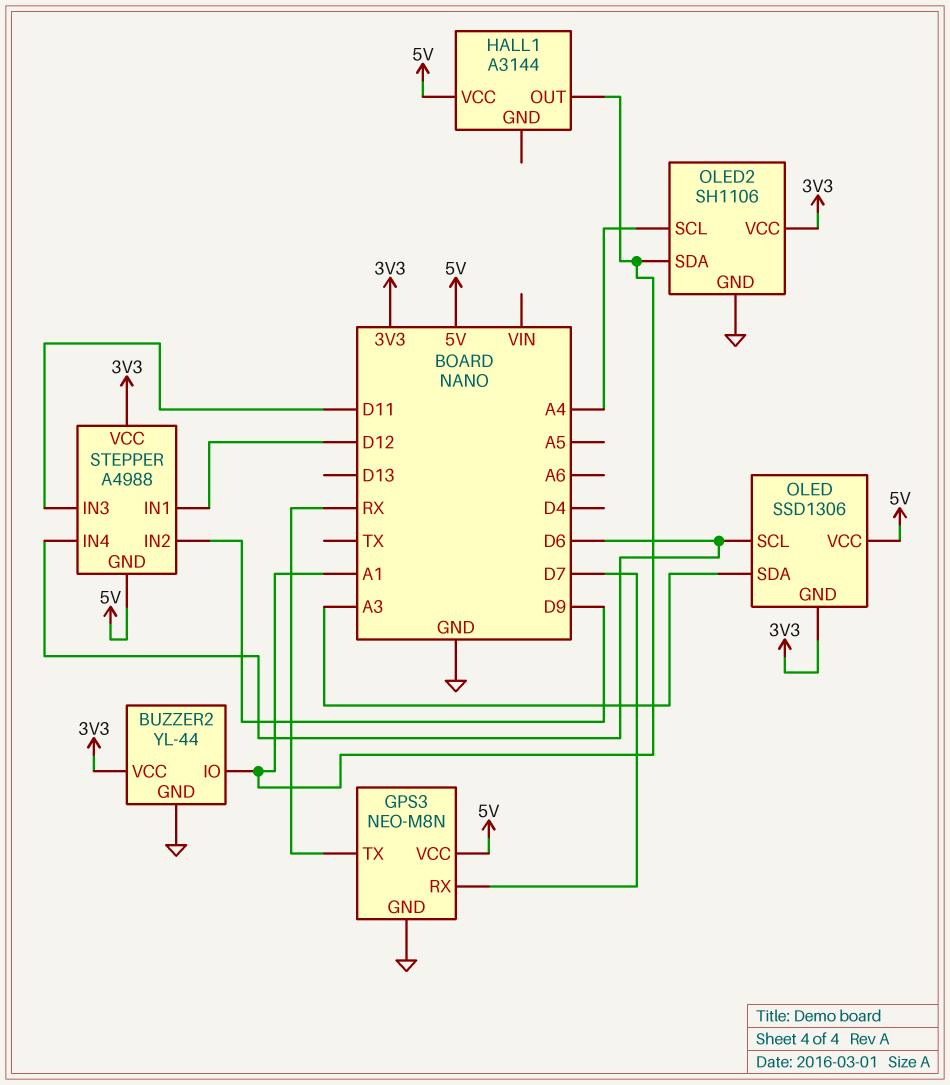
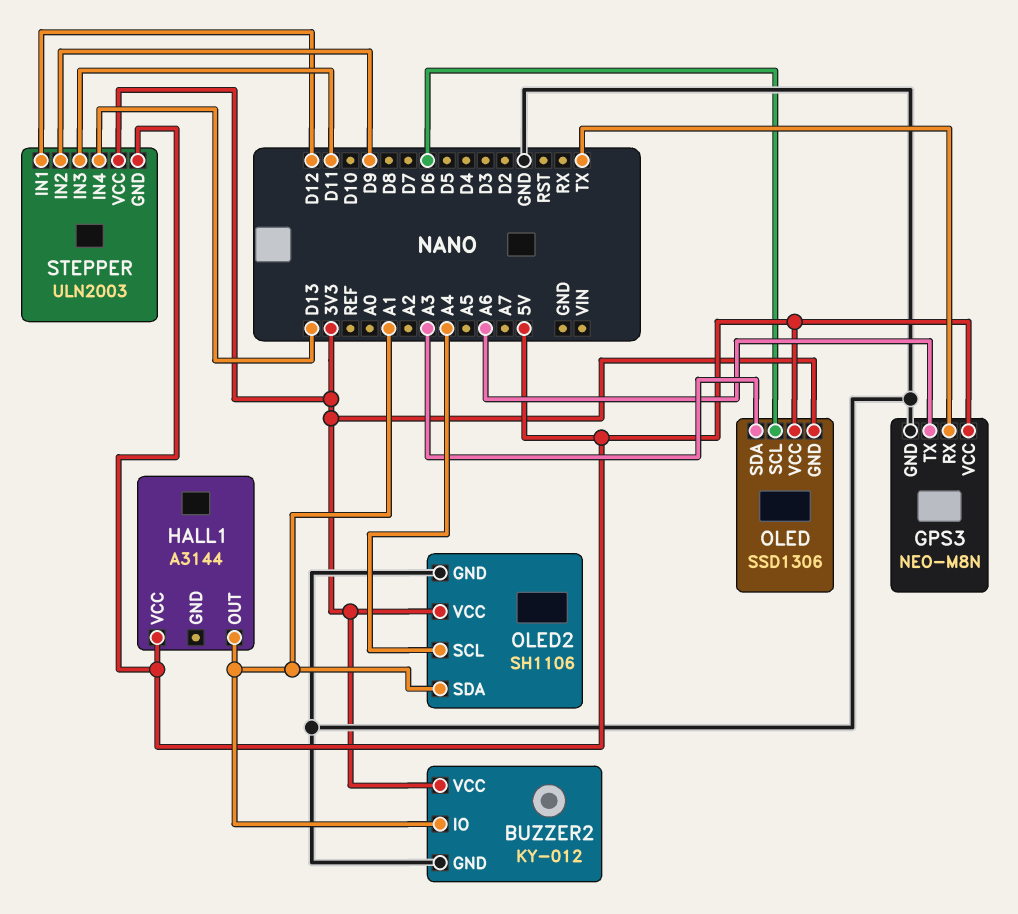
BUZZER2: YL-44 -> KY-012
GPS3 pin RX: D7 -> TX
GPS3 pin TX: RX -> A6
STEPPER: A4988 -> ULN2003
STEPPER pin IN4: D6 -> D13

